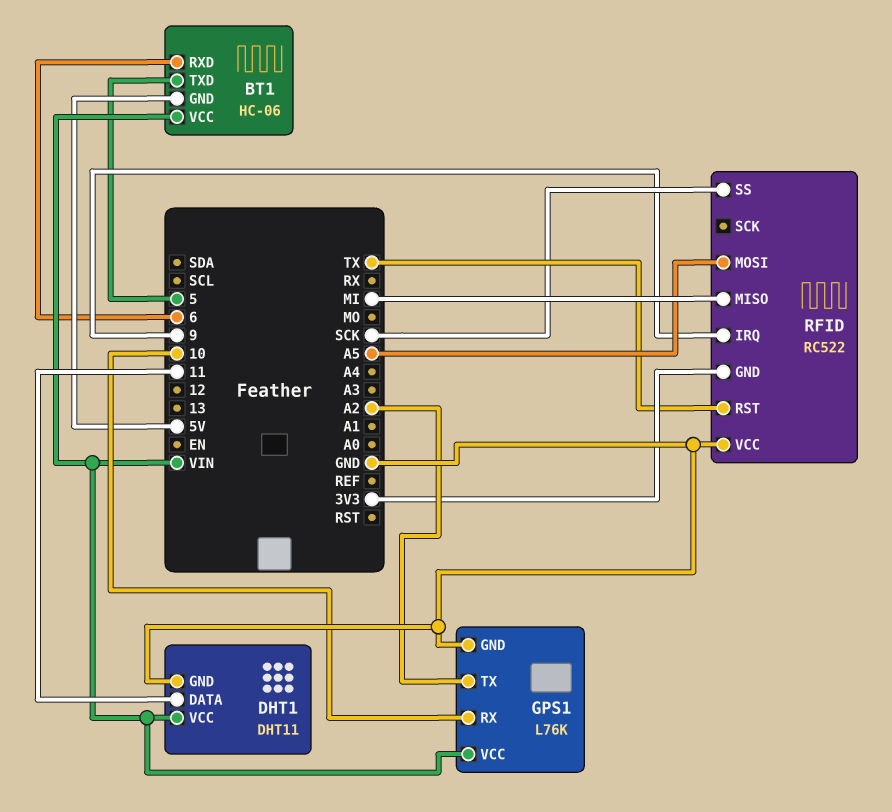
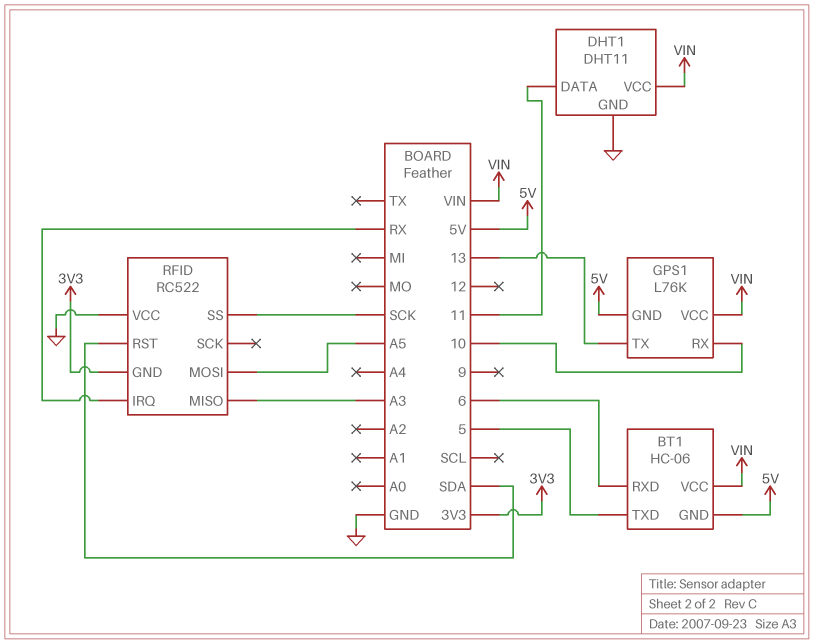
GPS1 pin GND: GND -> 5V
GPS1 pin TX: A2 -> 13
RFID pin IRQ: 9 -> RX
RFID pin MISO: MI -> A3
RFID pin RST: TX -> SDA

